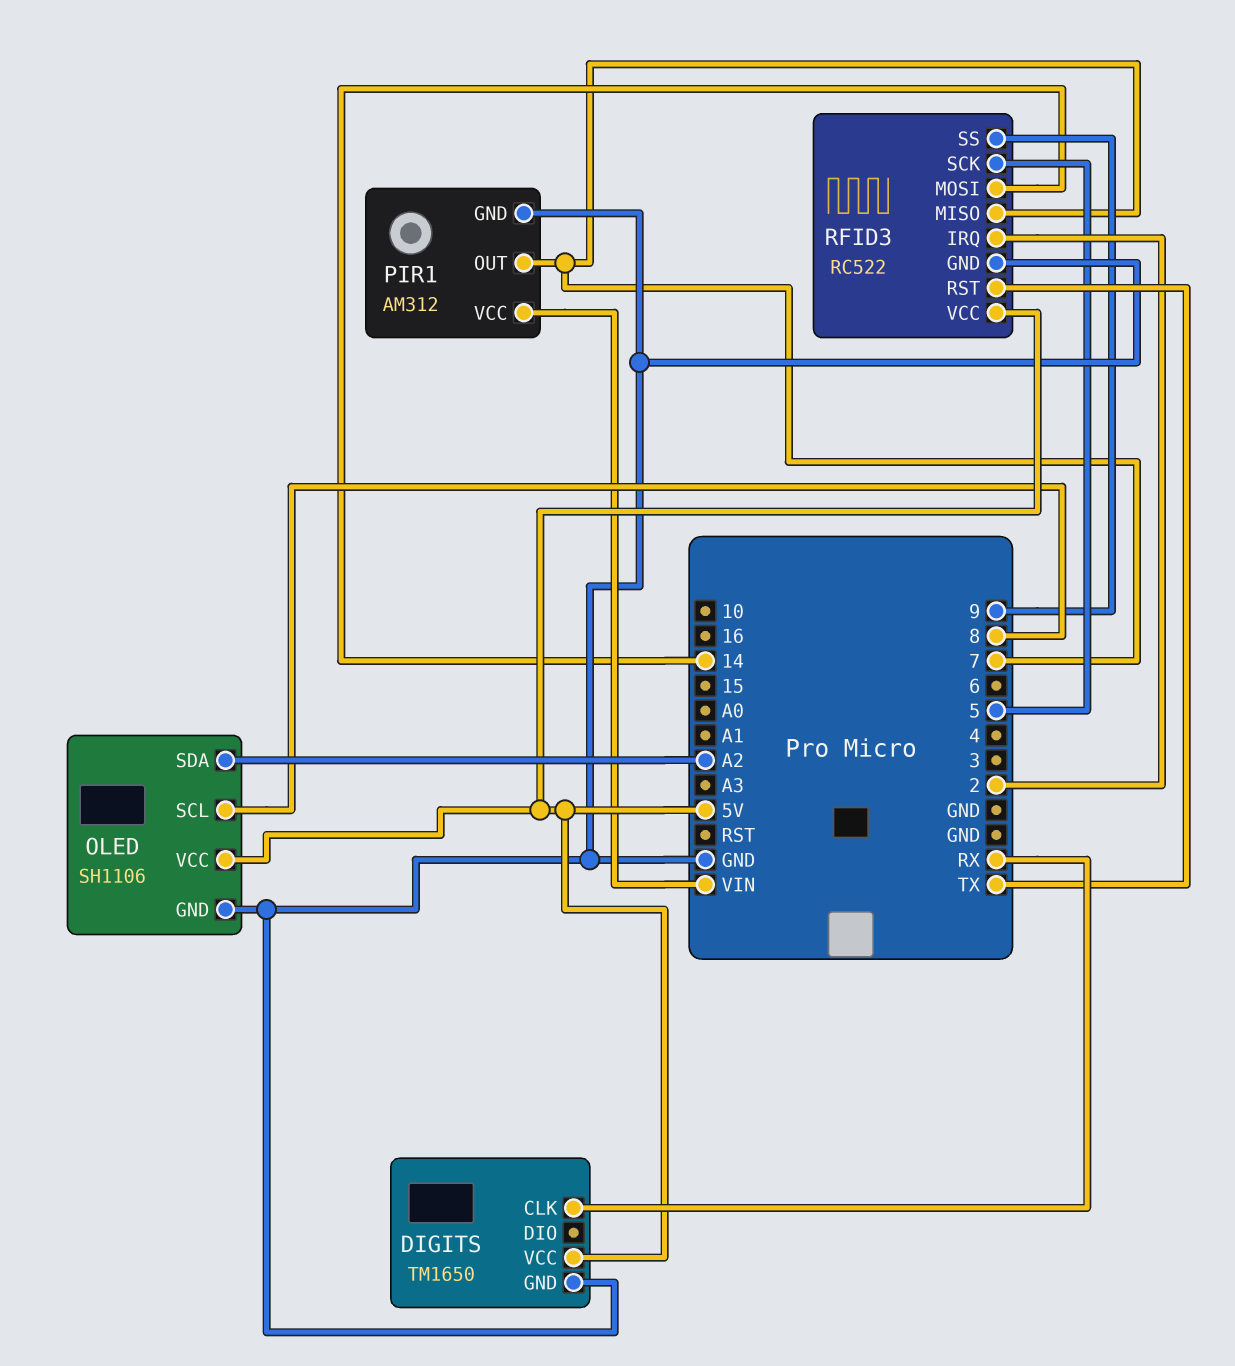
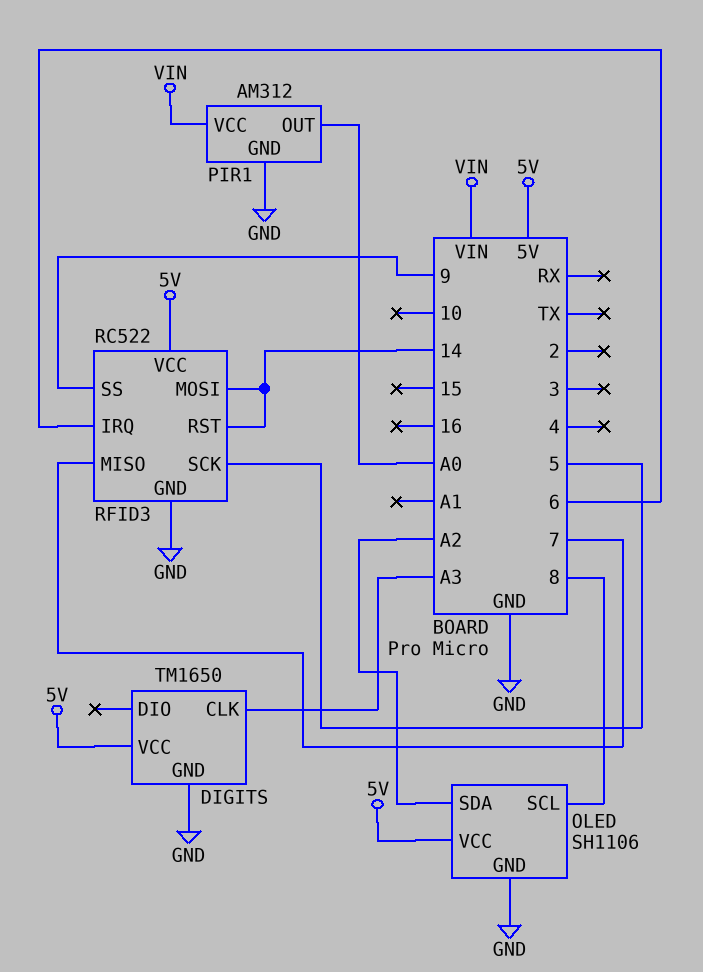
DIGITS pin CLK: RX -> A3
PIR1 pin OUT: 7 -> A0
RFID3 pin IRQ: 2 -> 6
RFID3 pin RST: TX -> 14

